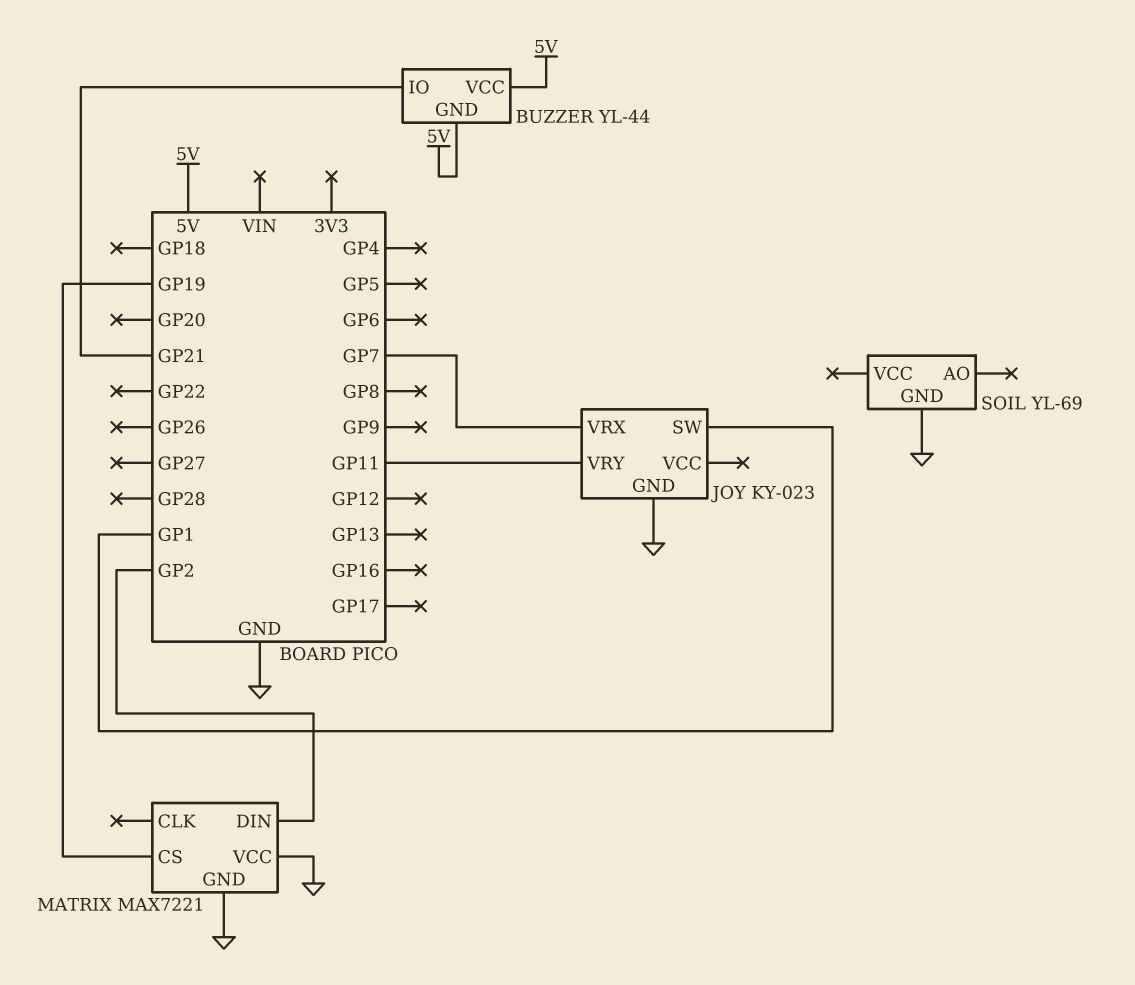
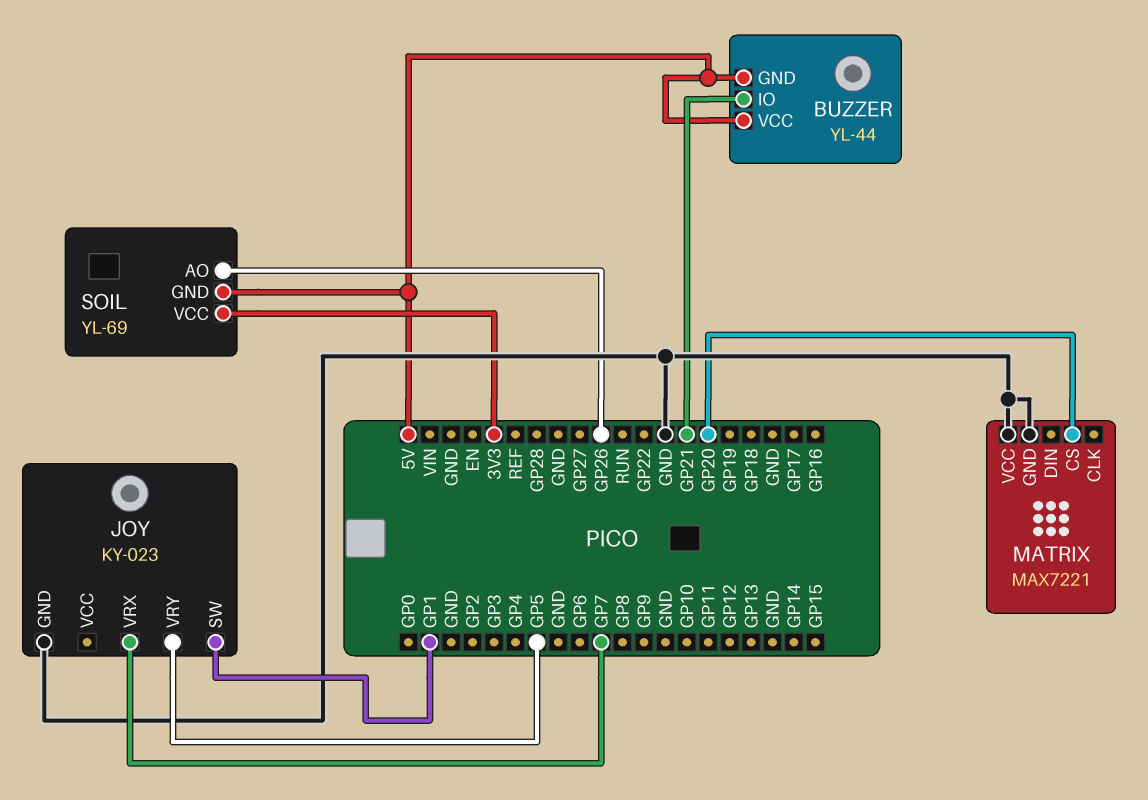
JOY pin VRY: GP11 -> GP5
MATRIX pin CS: GP19 -> GP20
MATRIX pin DIN: GP2 -> none
SOIL pin AO: none -> GP26
SOIL pin GND: GND -> 5V
SOIL pin VCC: none -> 3V3

